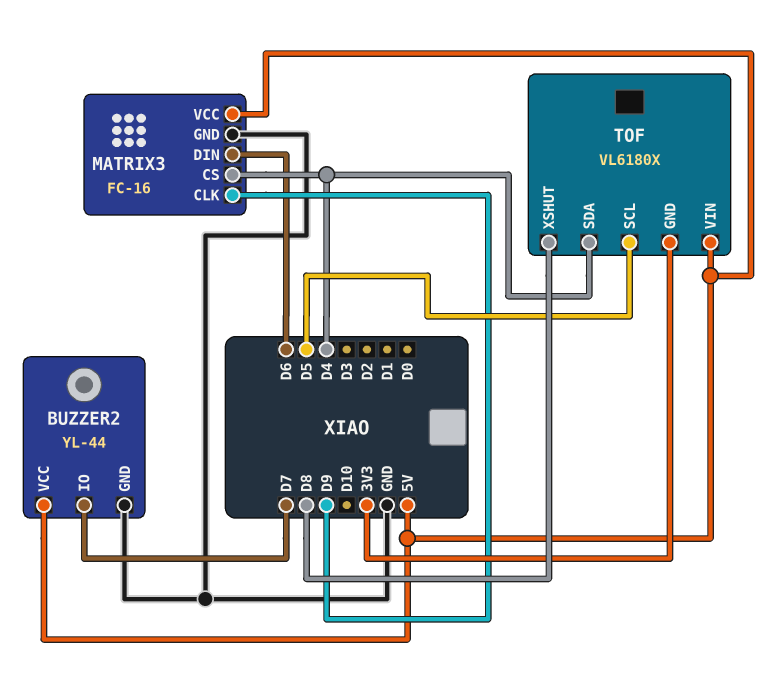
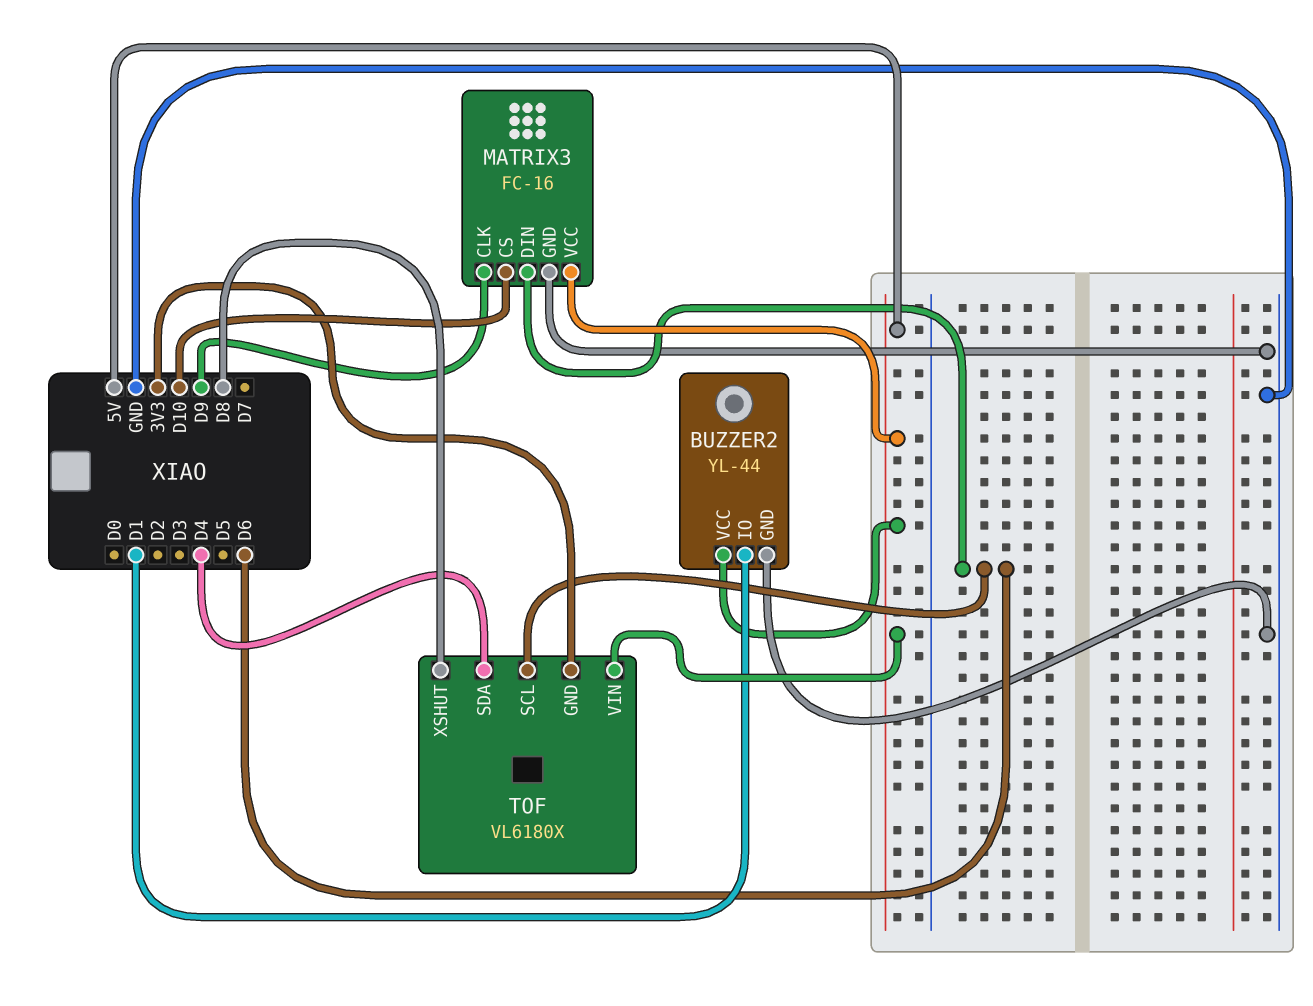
BUZZER2 pin IO: D7 -> D1
MATRIX3 pin CS: D4 -> D10
TOF pin SCL: D5 -> D6

